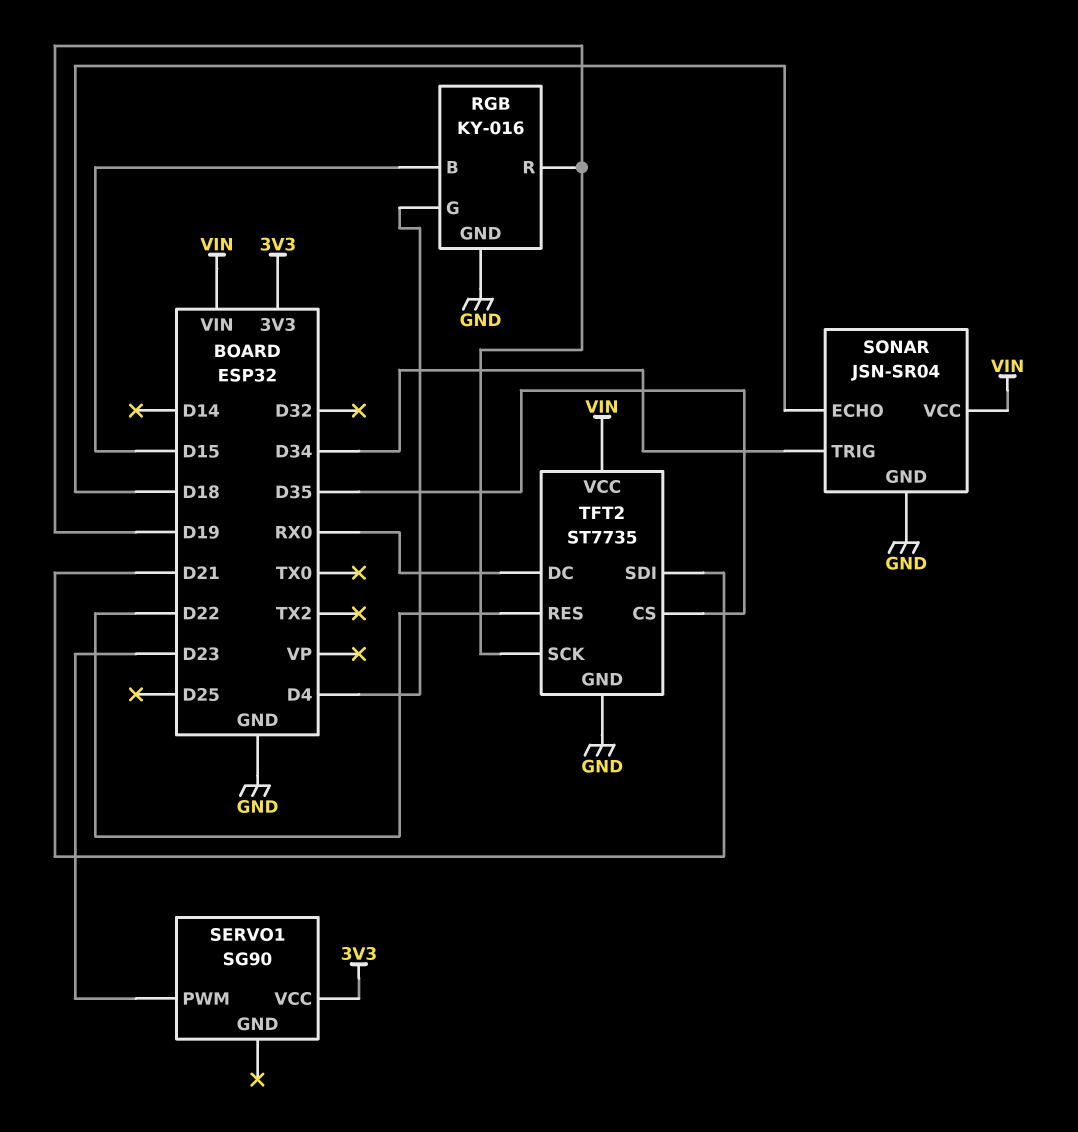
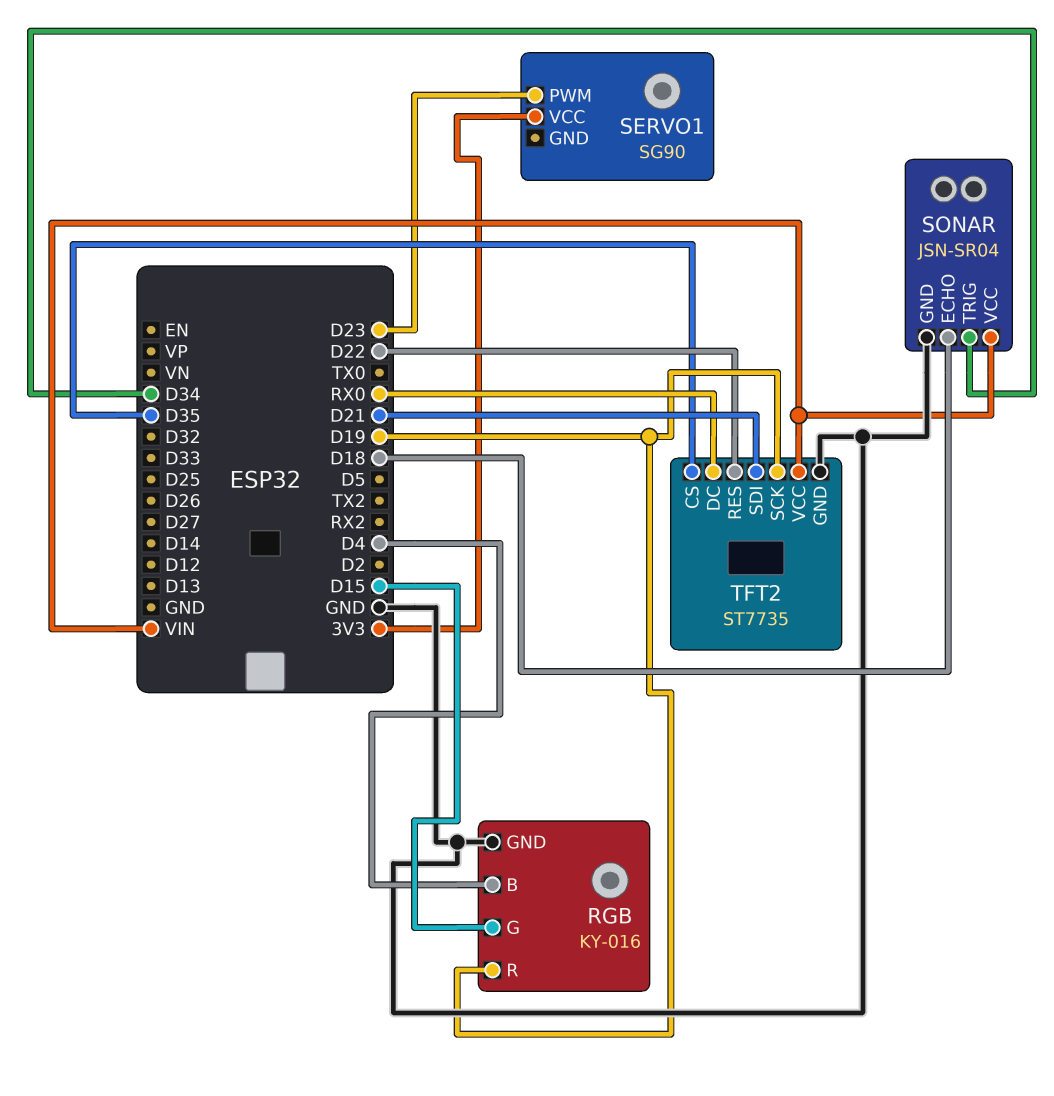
RGB pin B: D15 -> D4
RGB pin G: D4 -> D15

